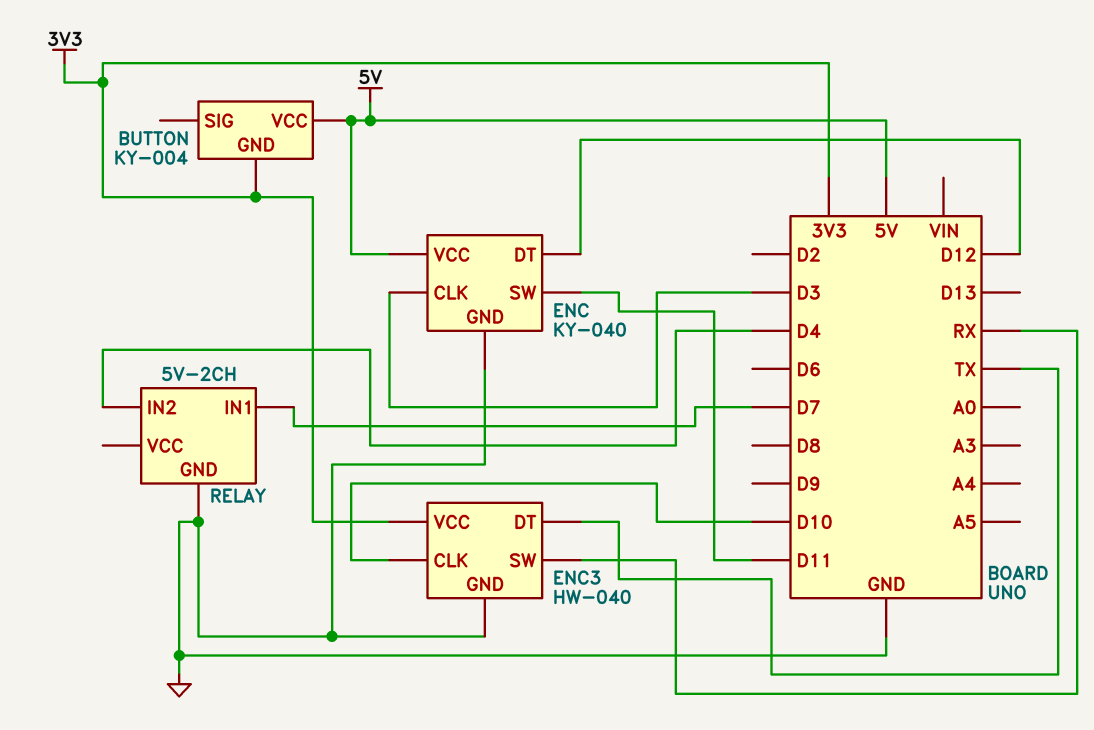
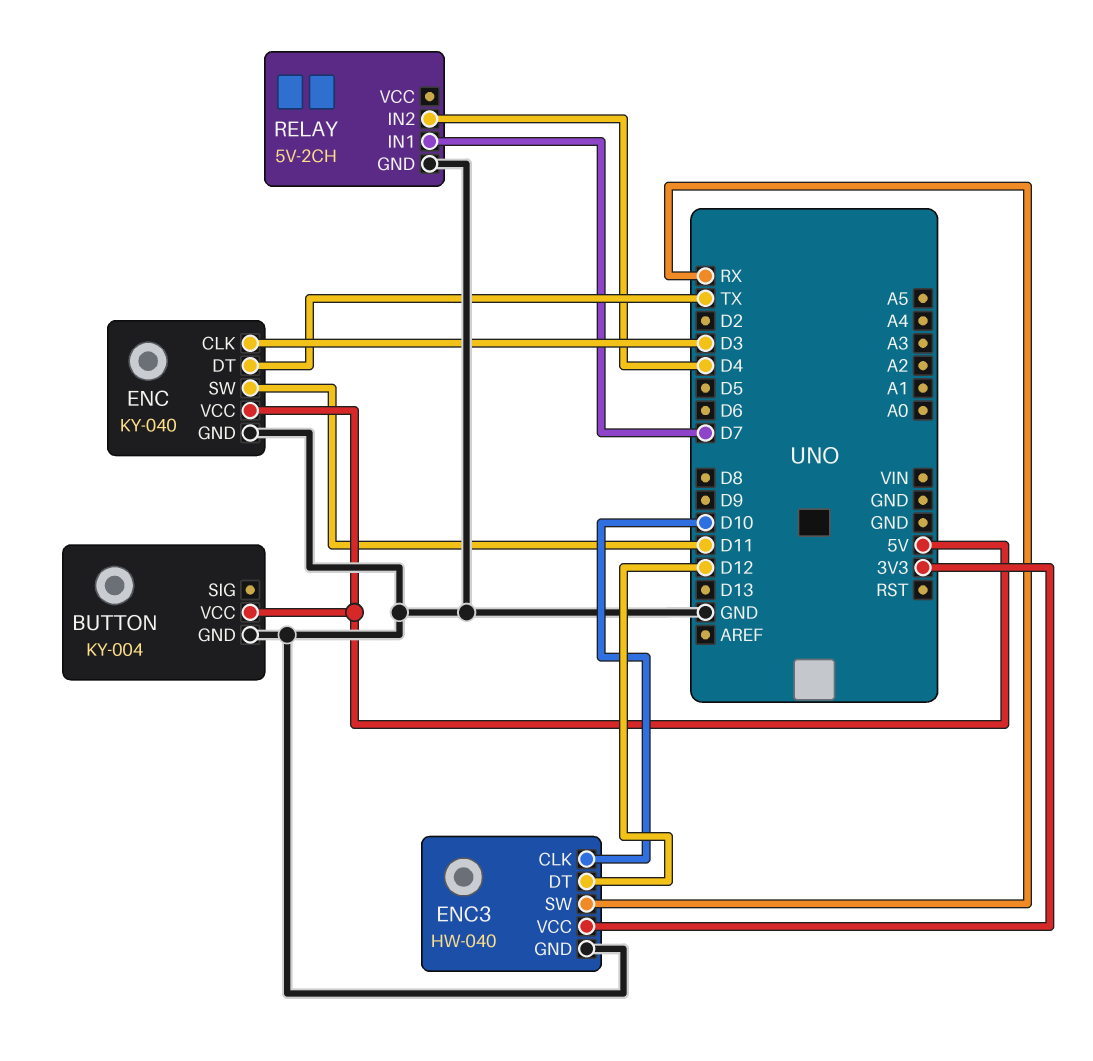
BUTTON pin GND: 3V3 -> GND
ENC pin DT: D12 -> TX
ENC3 pin DT: TX -> D12

